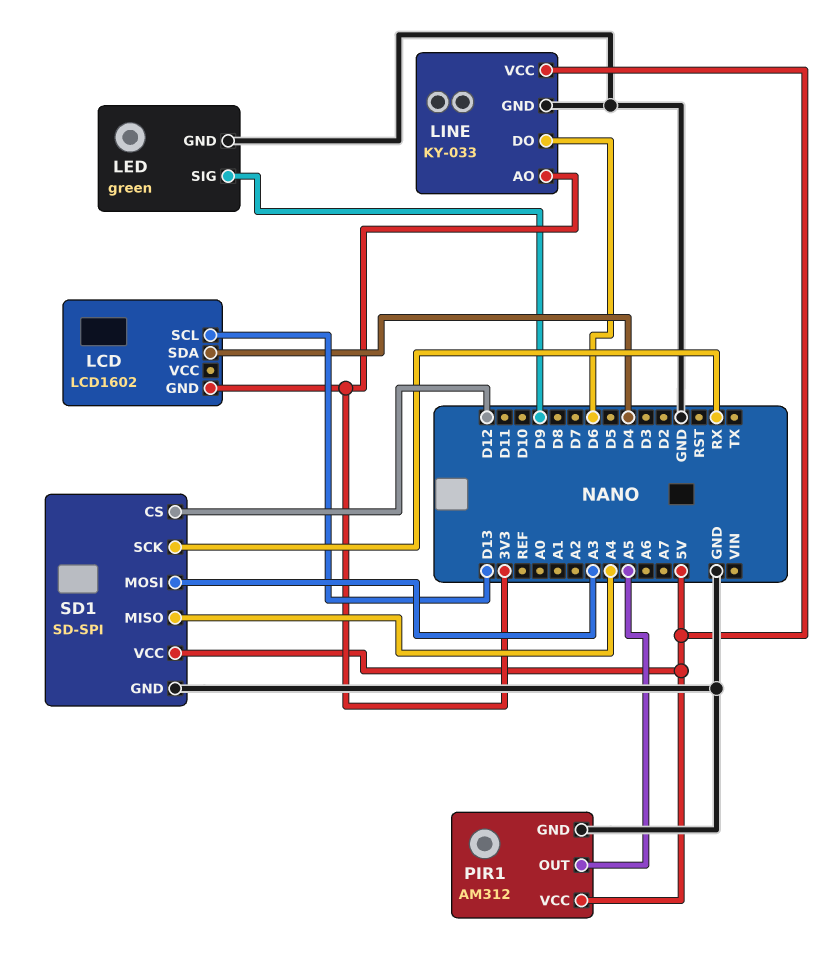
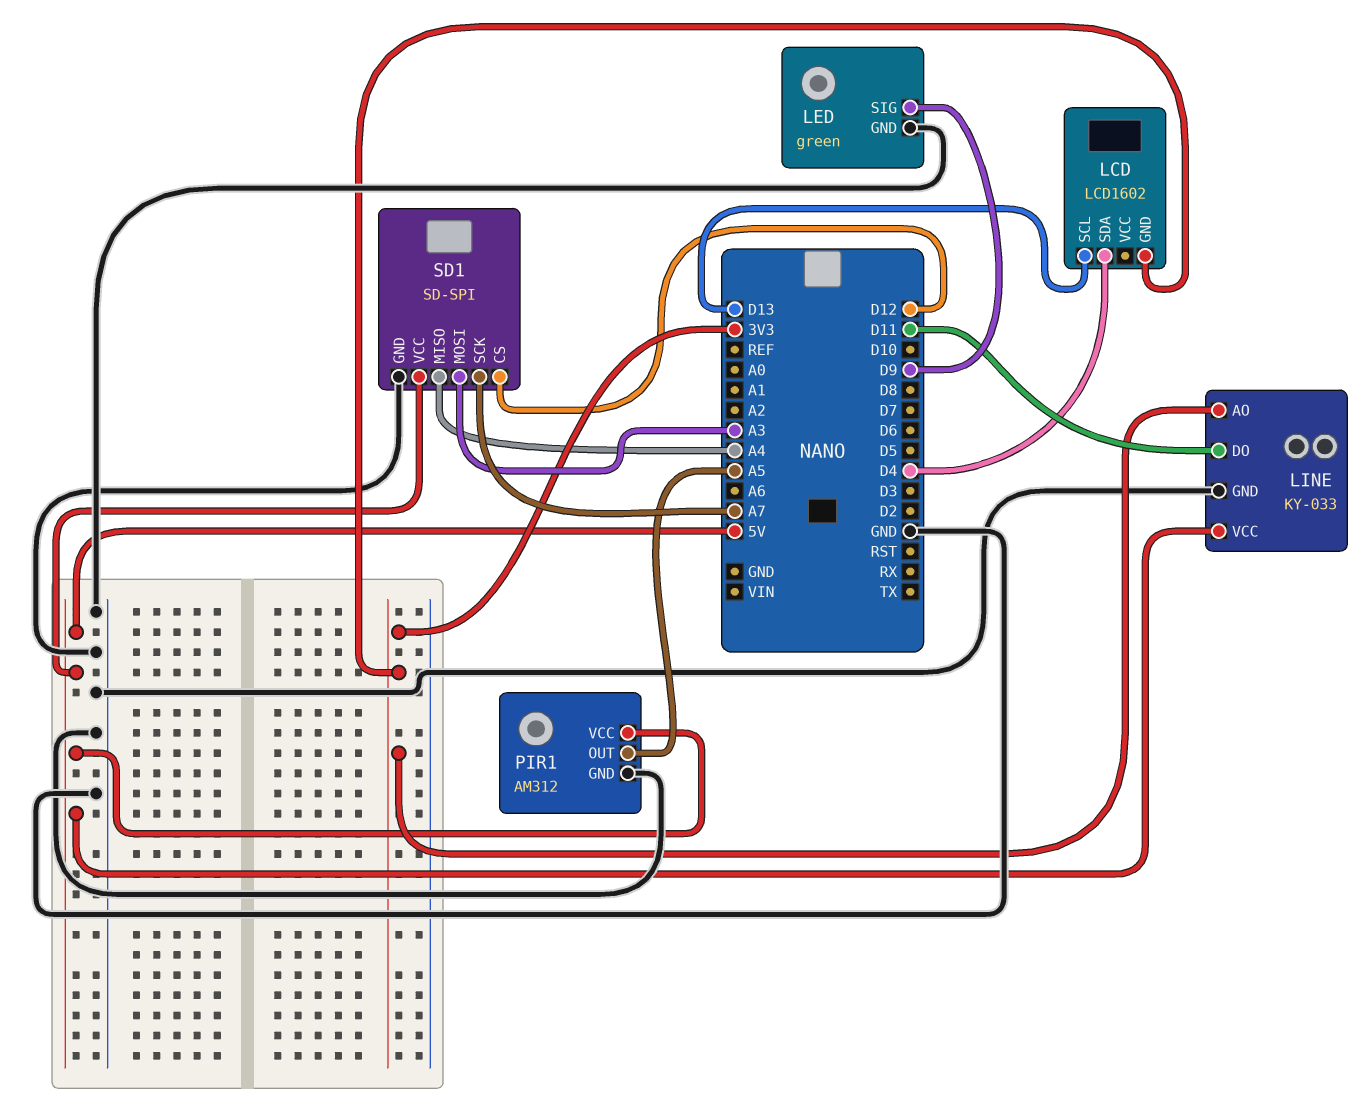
LINE pin DO: D6 -> D11
SD1 pin SCK: RX -> A7

